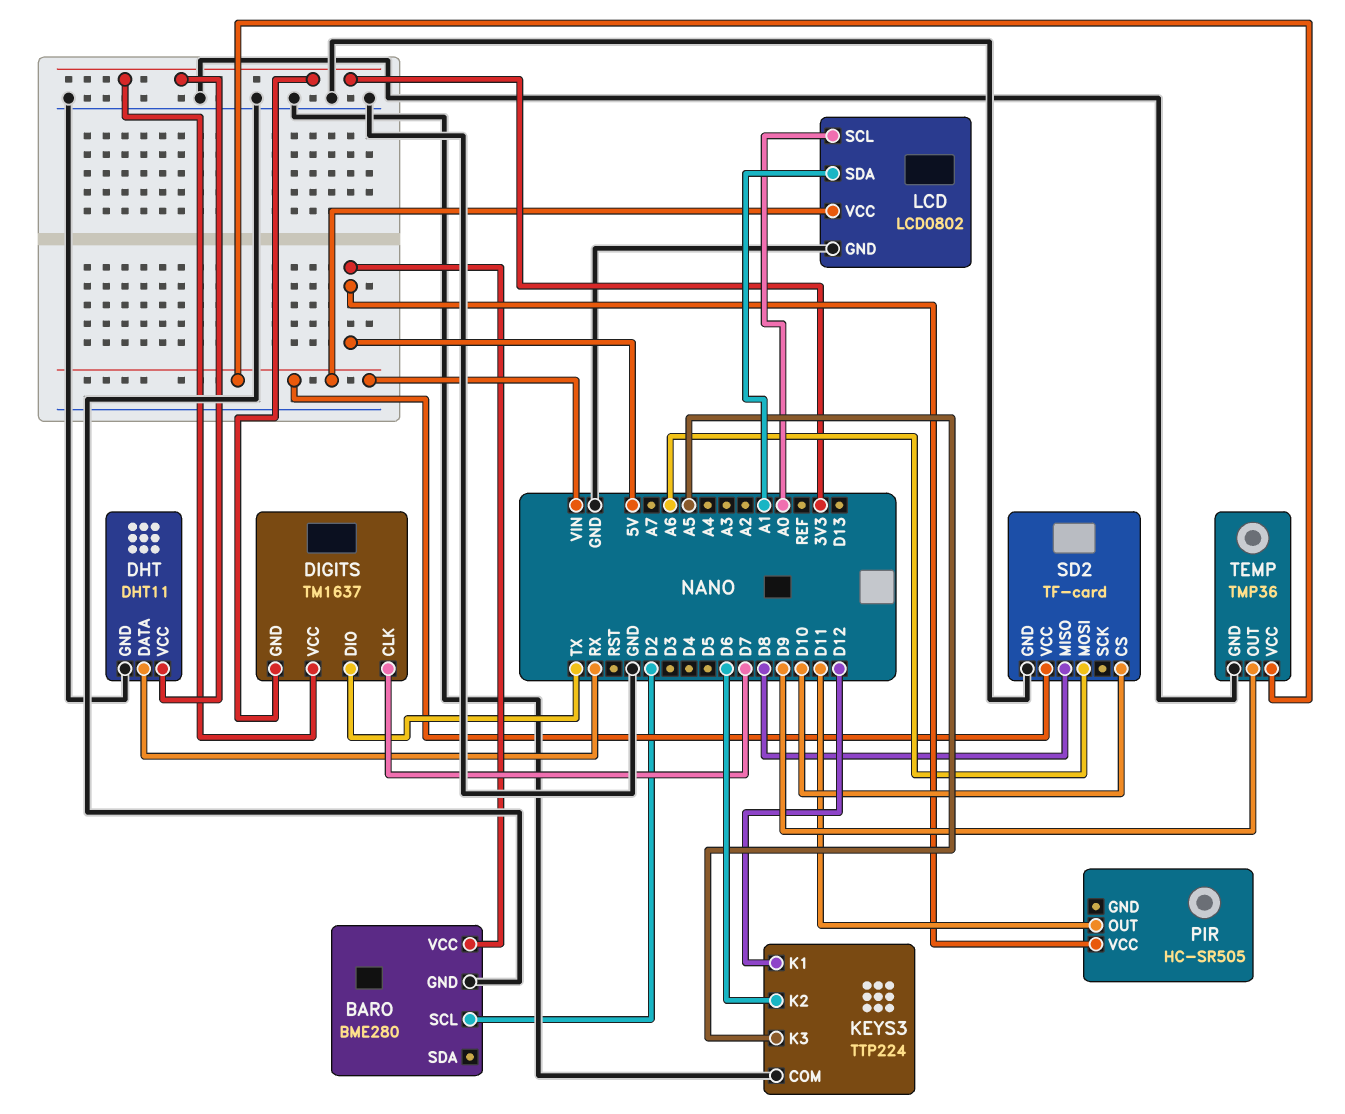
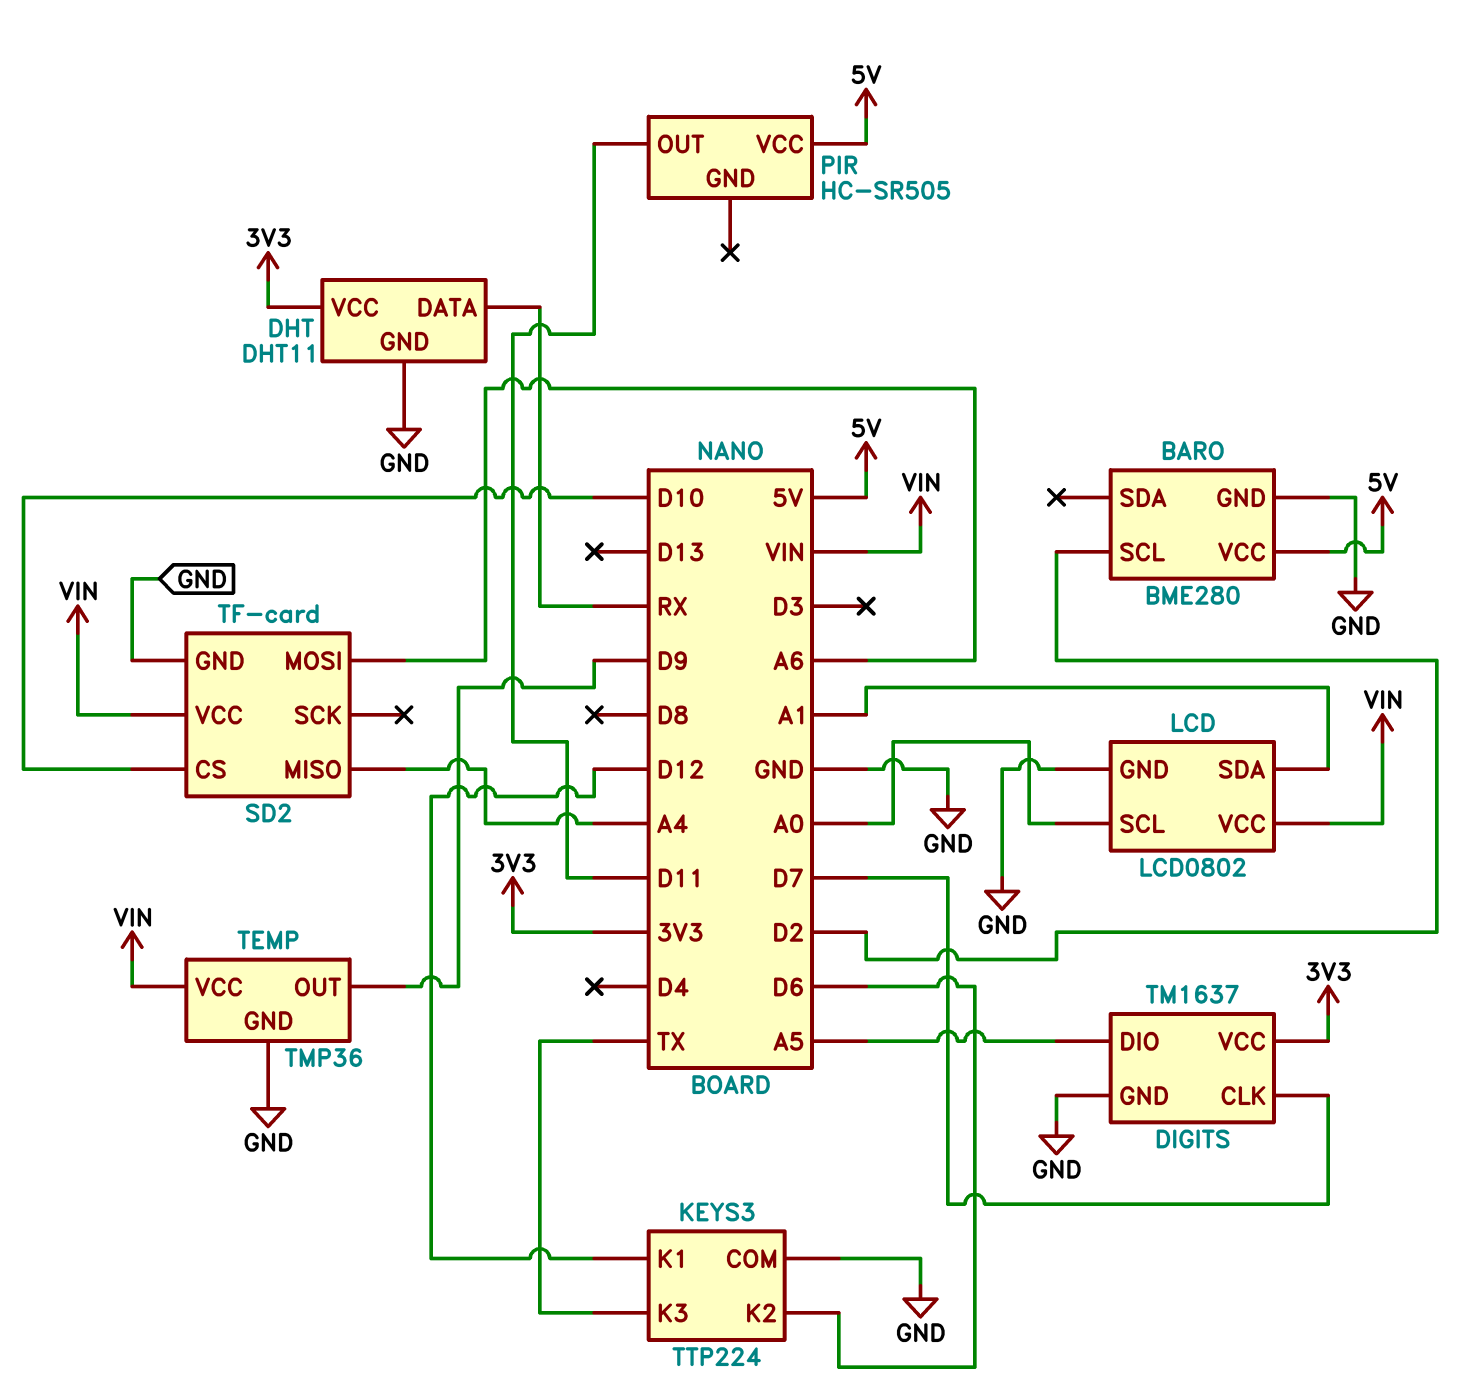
DIGITS pin DIO: TX -> A5
DIGITS pin GND: 3V3 -> GND
KEYS3 pin K3: A5 -> TX
SD2 pin MISO: D8 -> A4

